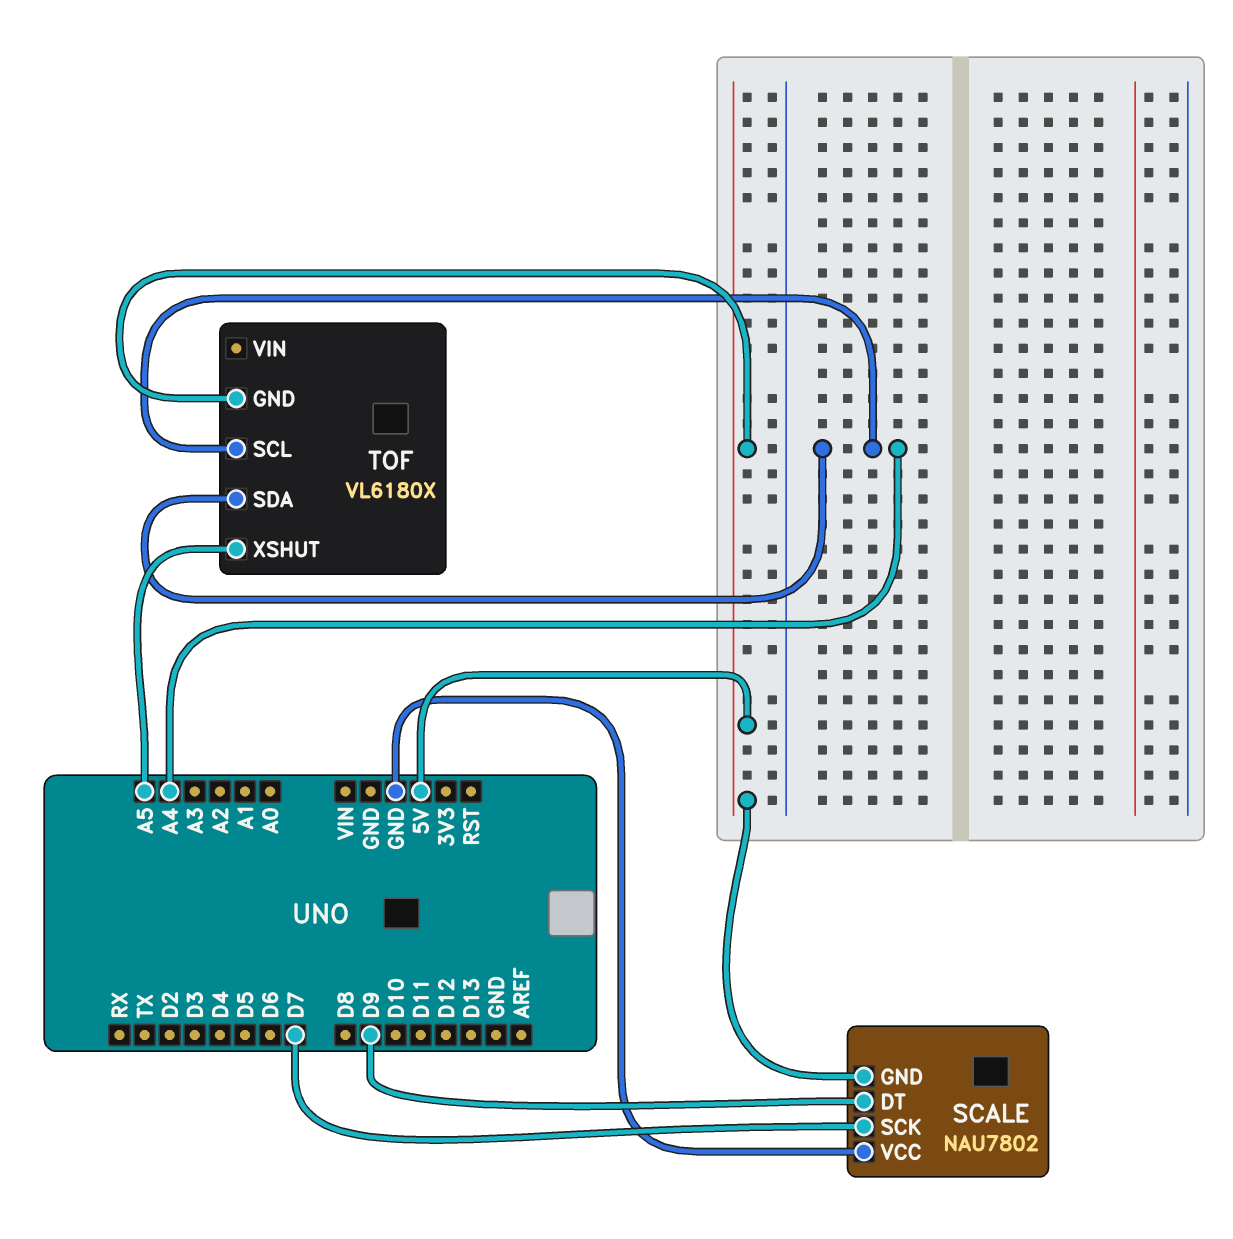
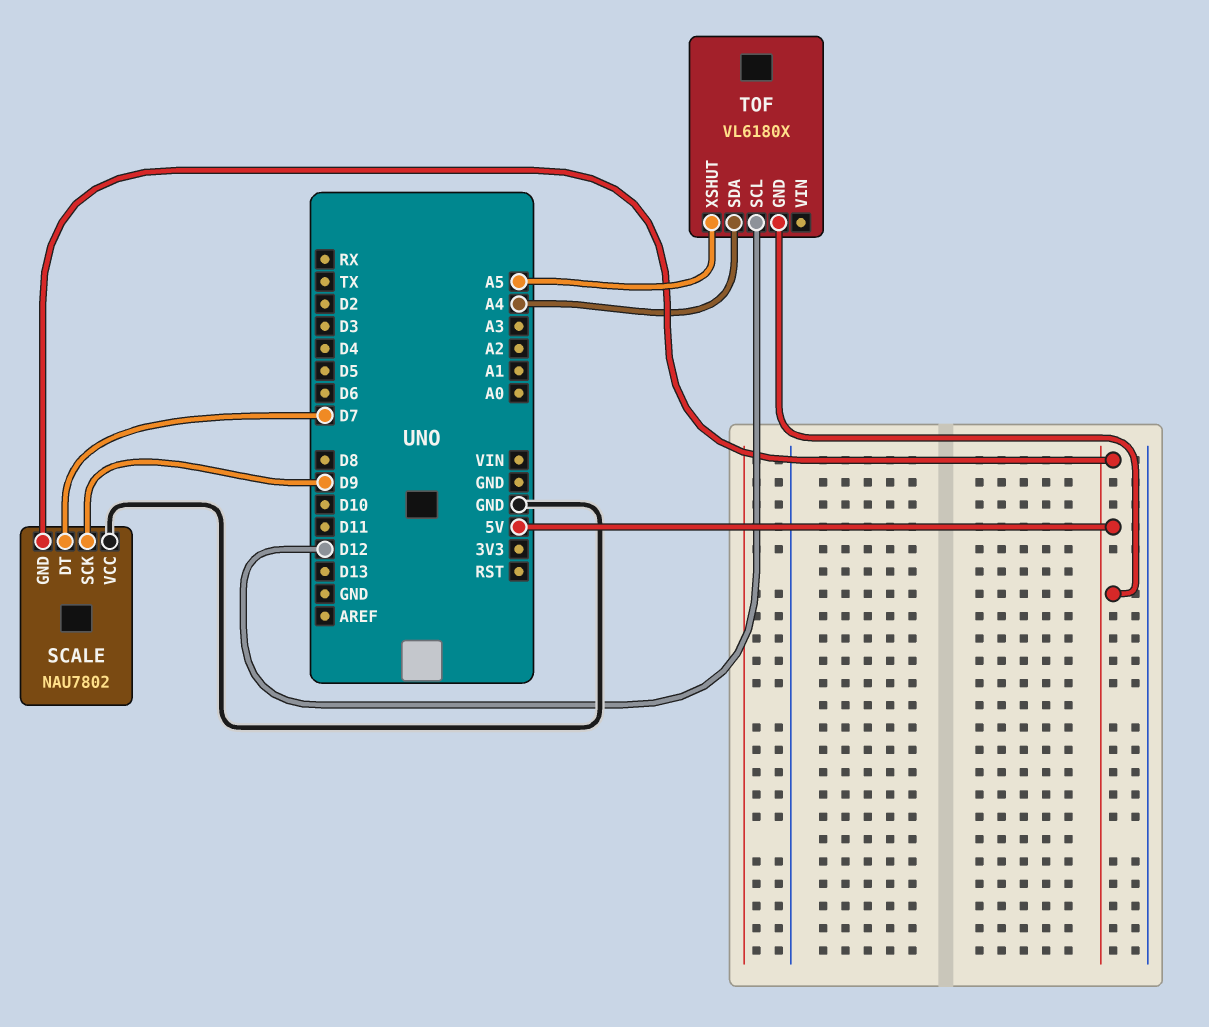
SCALE pin DT: D9 -> D7
SCALE pin SCK: D7 -> D9
TOF pin SCL: A4 -> D12

